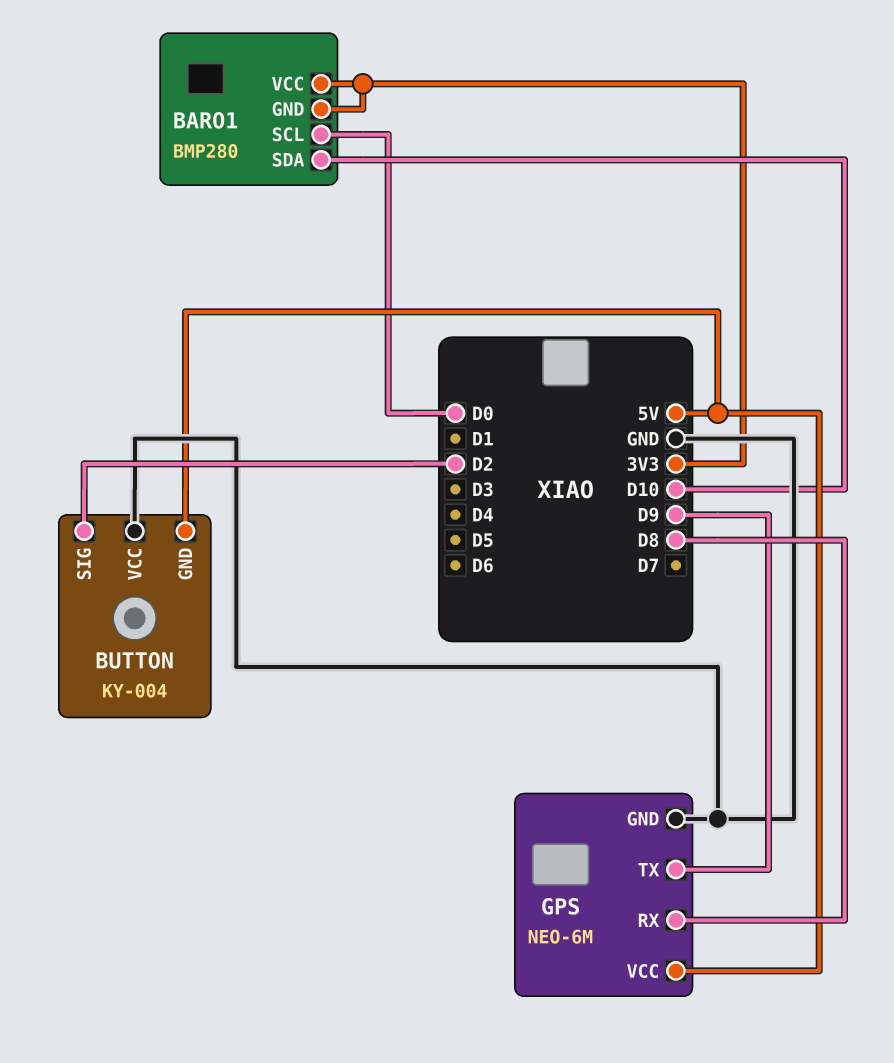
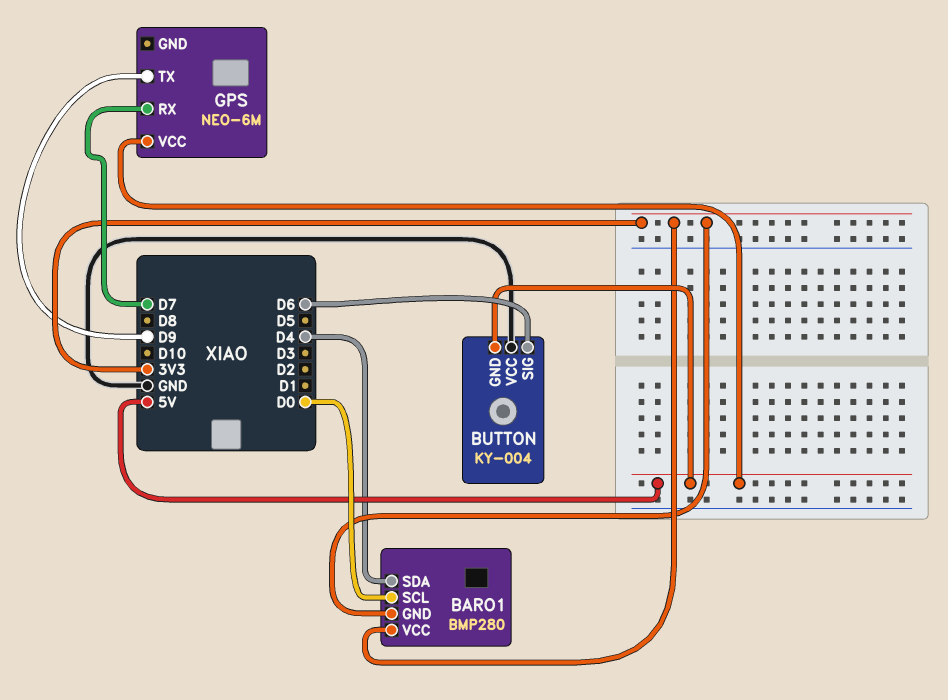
BARO1 pin SDA: D10 -> D4
BUTTON pin SIG: D2 -> D6
GPS pin GND: GND -> none
GPS pin RX: D8 -> D7

